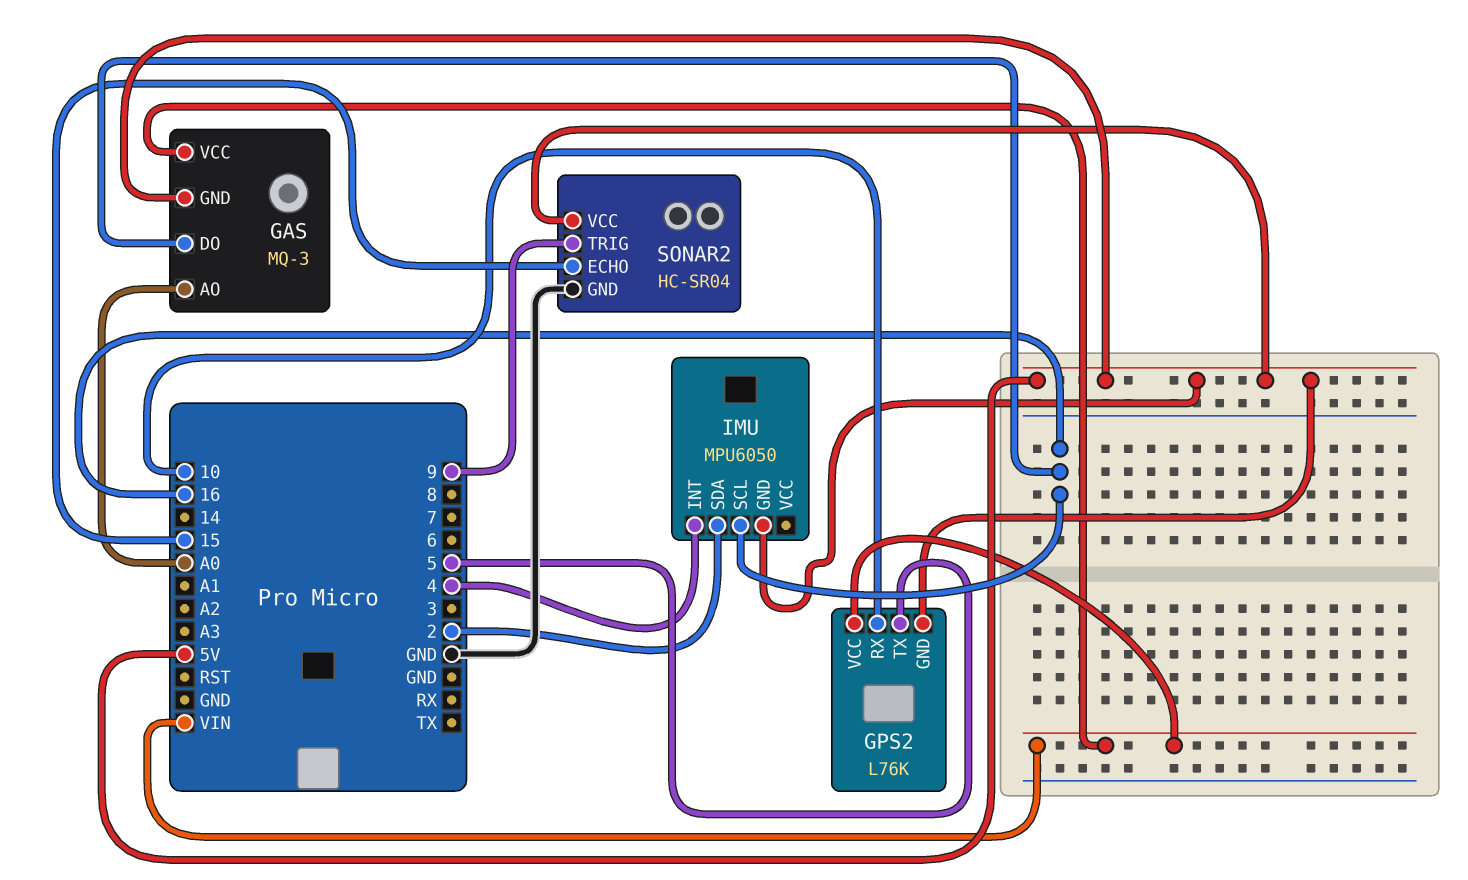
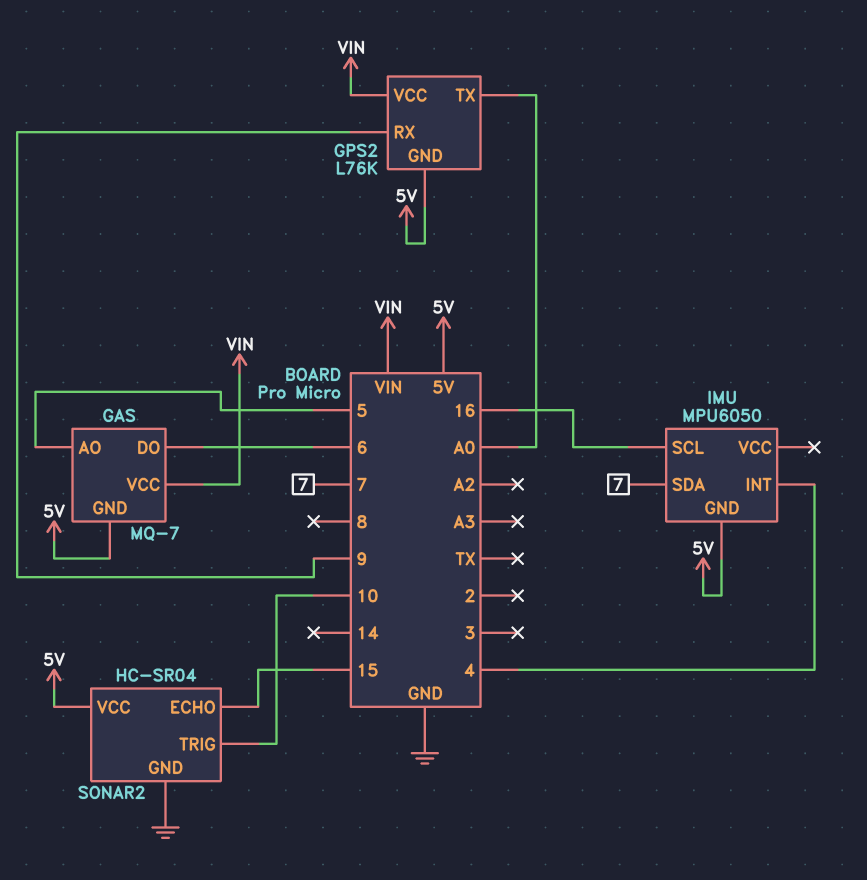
GAS: MQ-3 -> MQ-7
GAS pin AO: A0 -> 5
GAS pin DO: 16 -> 6
GPS2 pin RX: 10 -> 9
GPS2 pin TX: 5 -> A0
IMU pin SDA: 2 -> 7
SONAR2 pin TRIG: 9 -> 10

